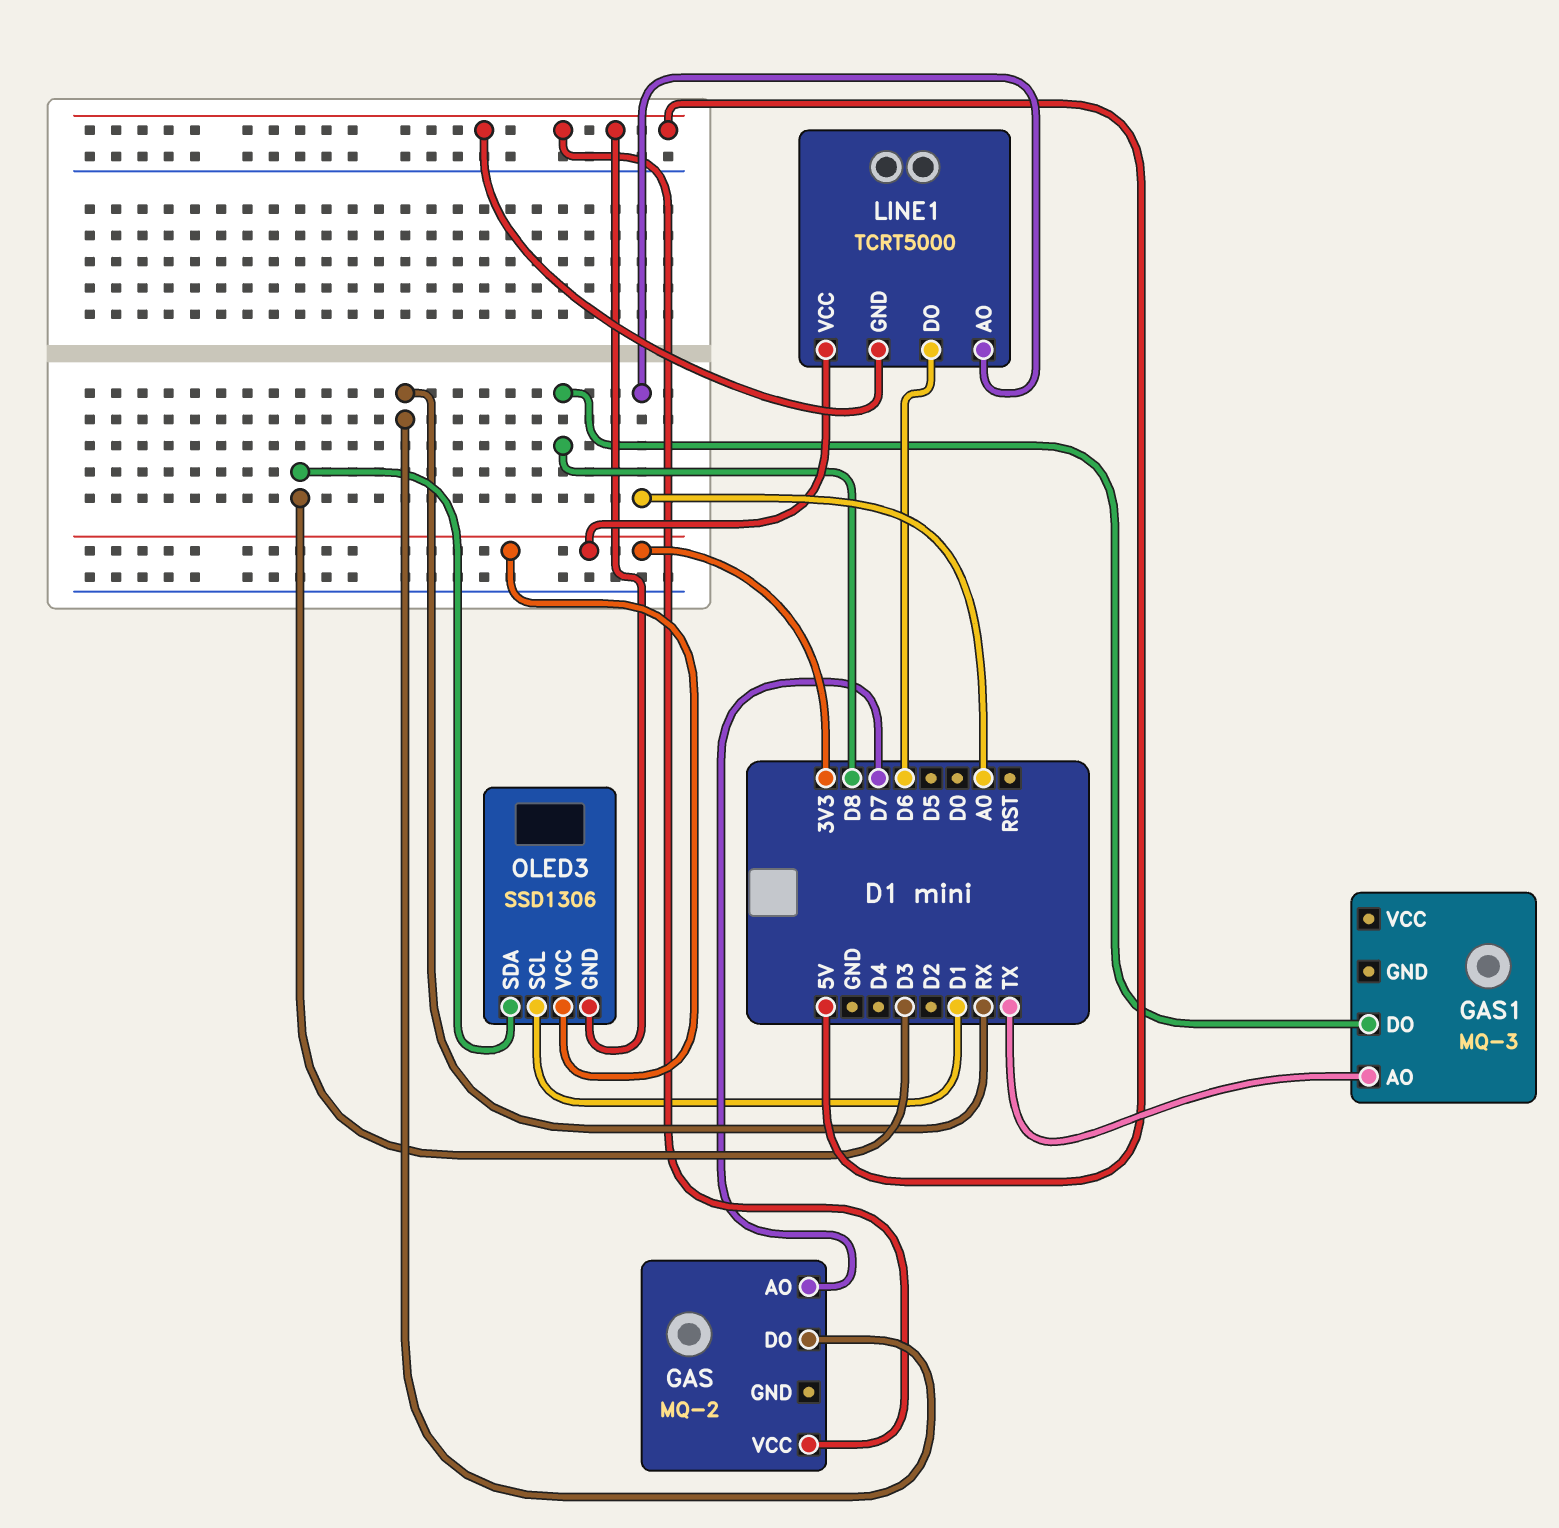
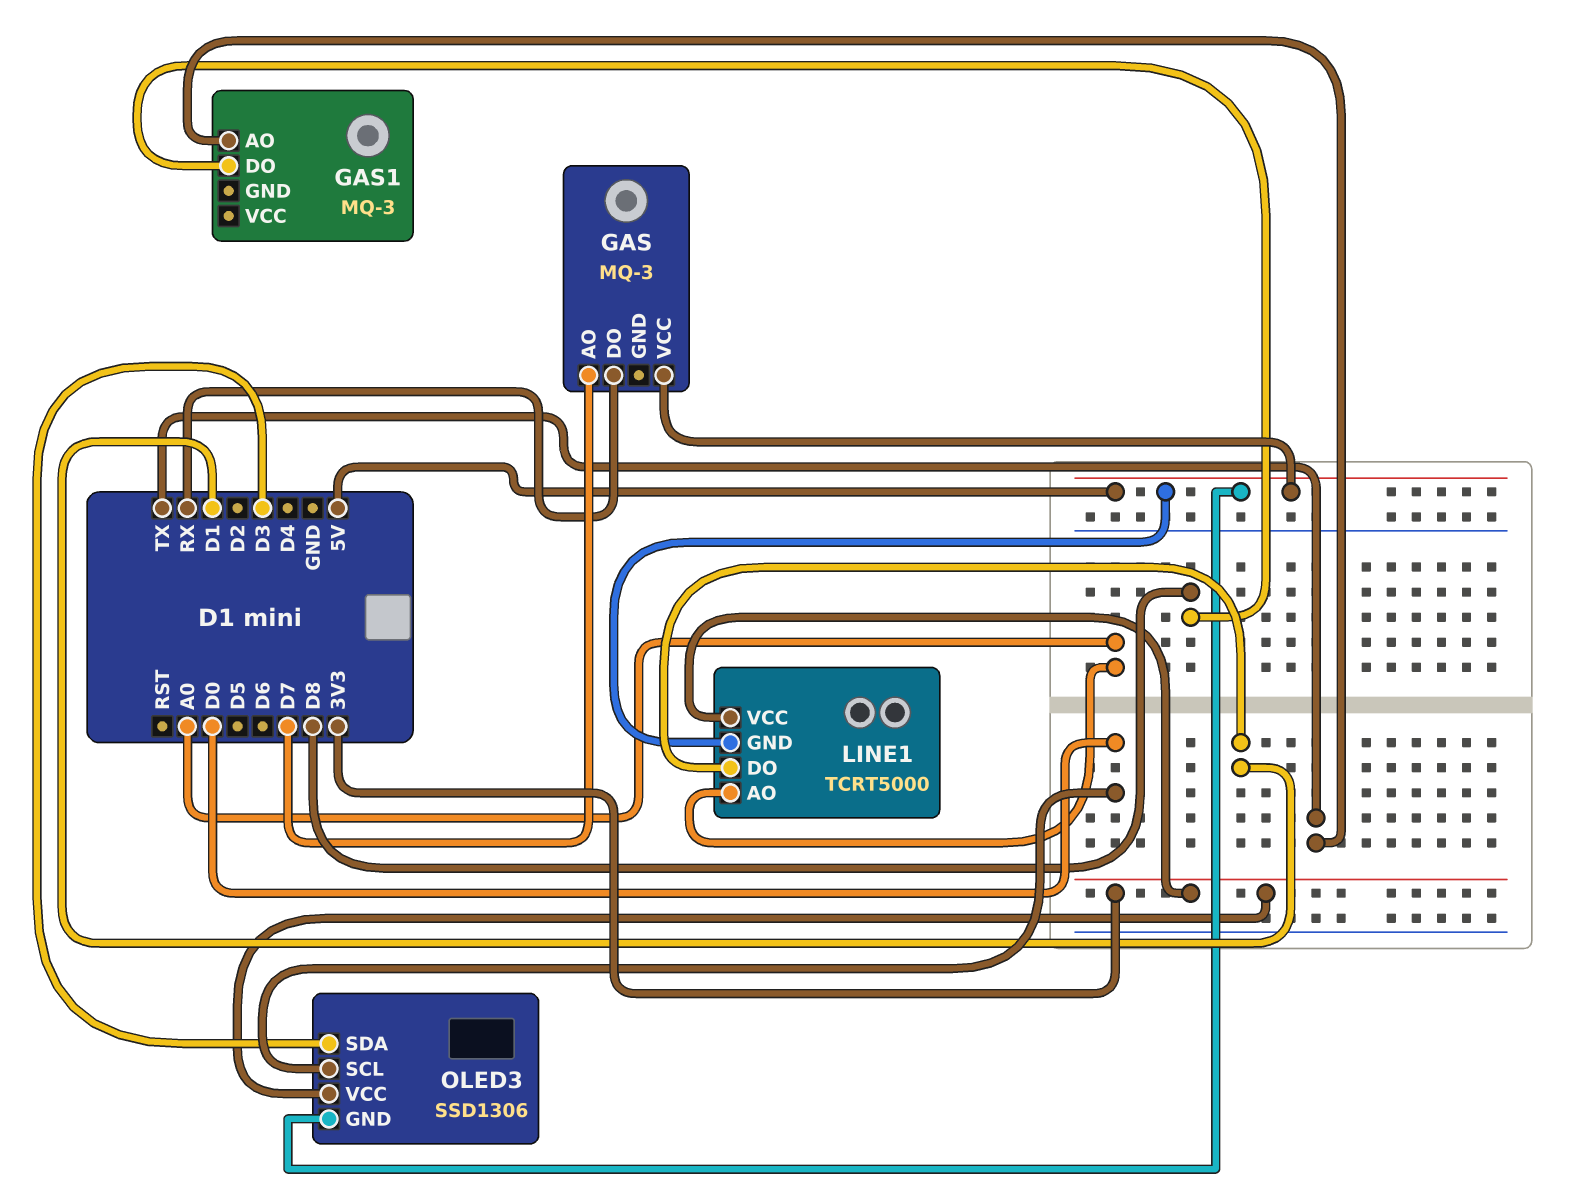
GAS: MQ-2 -> MQ-3
LINE1 pin DO: D6 -> D1
OLED3 pin SCL: D1 -> D0

